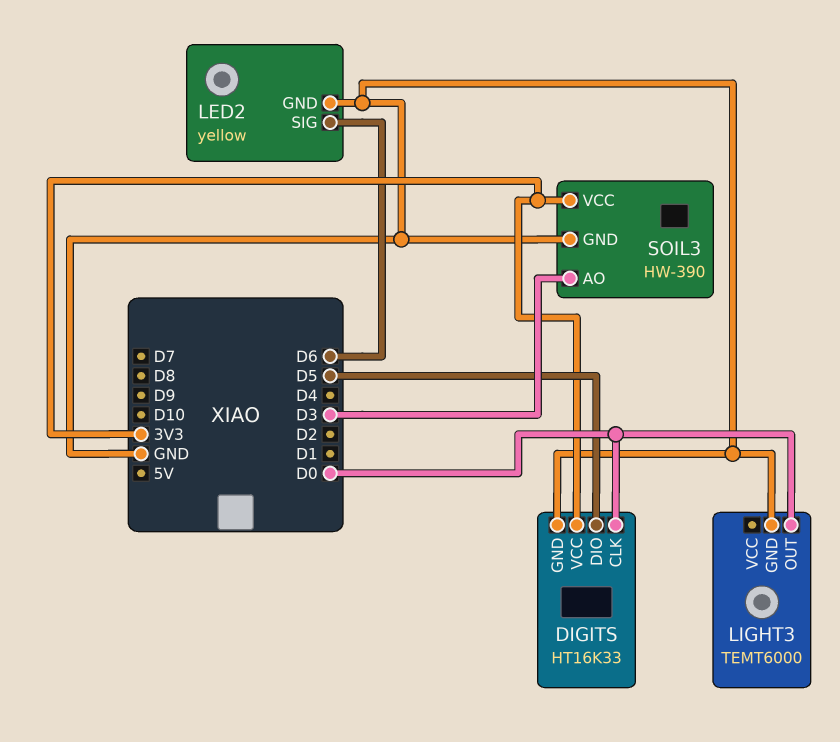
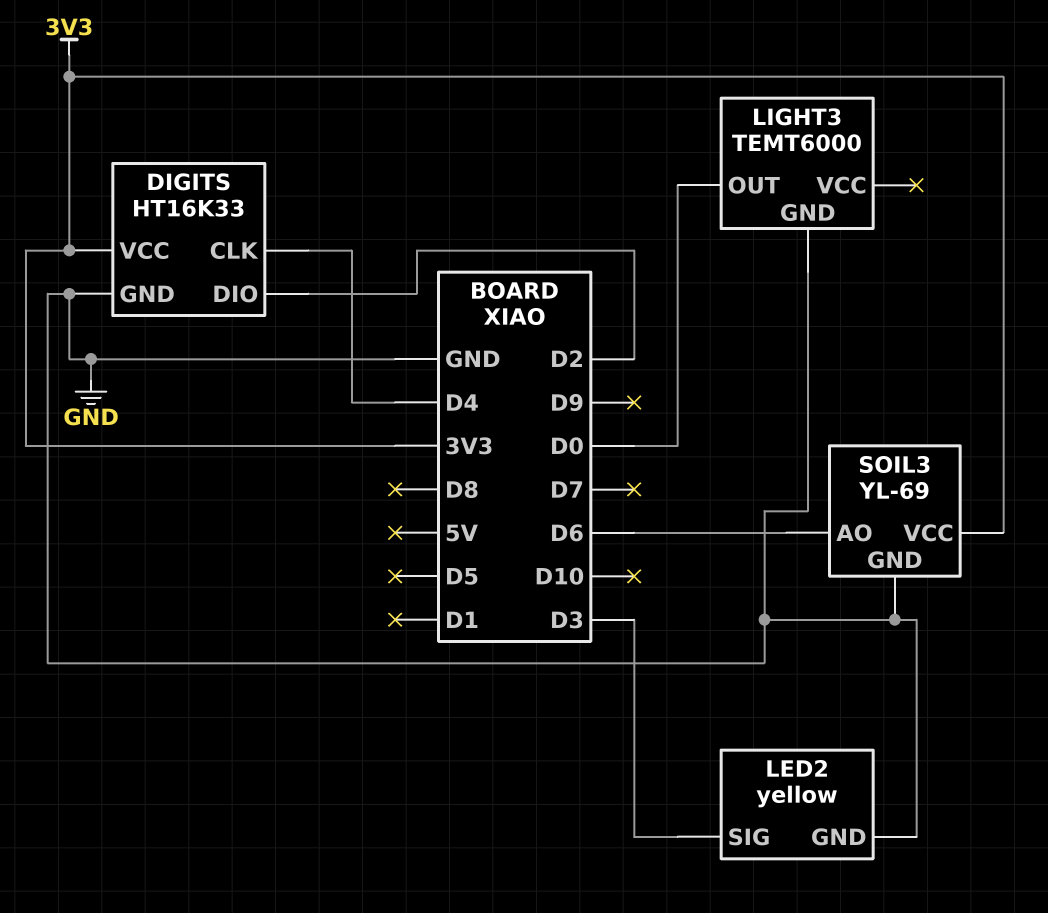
DIGITS pin CLK: D0 -> D4
DIGITS pin DIO: D5 -> D2
LED2 pin SIG: D6 -> D3
SOIL3: HW-390 -> YL-69
SOIL3 pin AO: D3 -> D6

